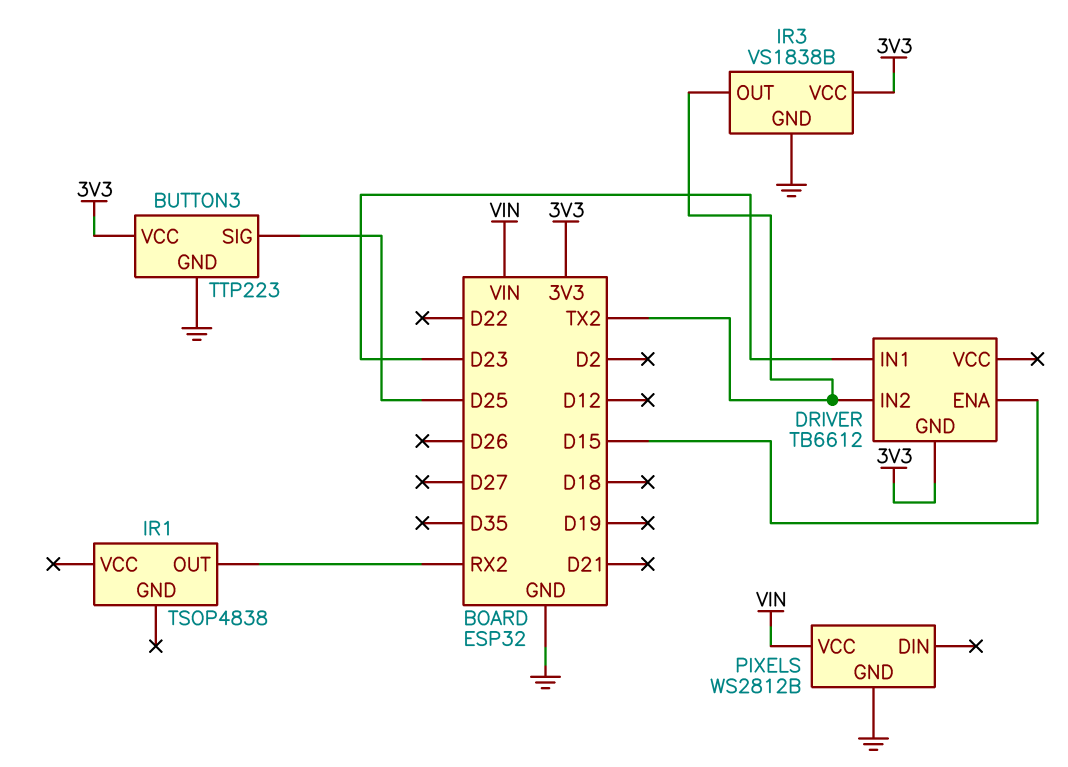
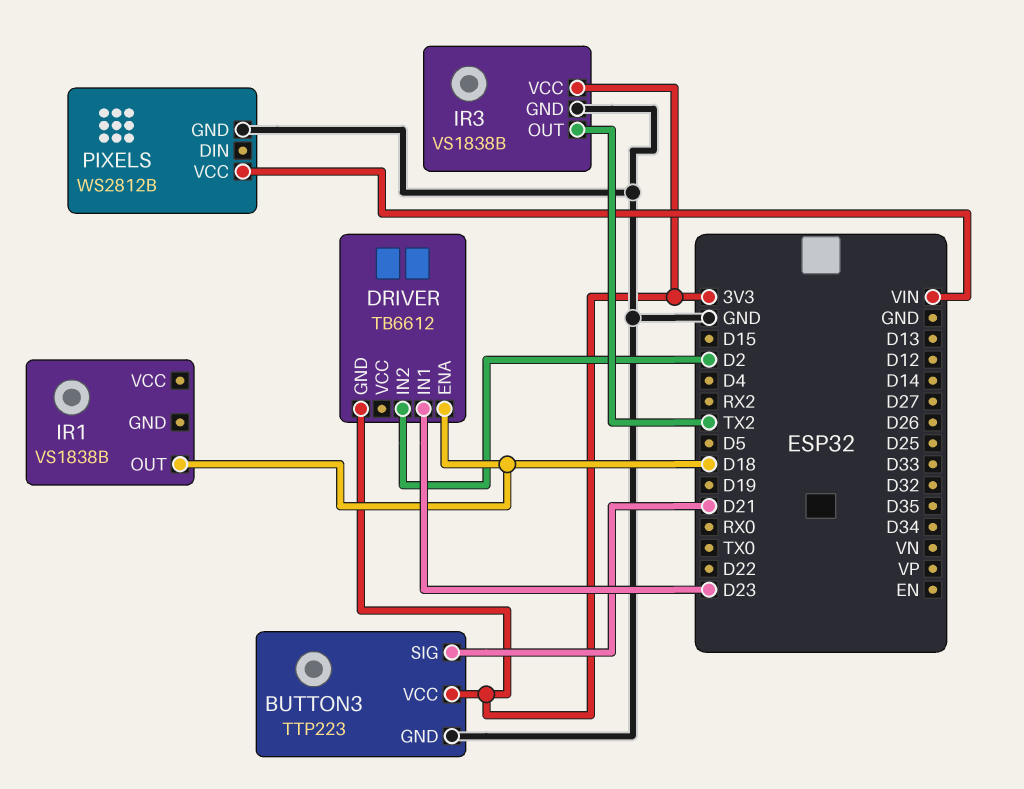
BUTTON3 pin SIG: D25 -> D21
DRIVER pin ENA: D15 -> D18
DRIVER pin IN2: TX2 -> D2
IR1: TSOP4838 -> VS1838B
IR1 pin OUT: RX2 -> D18

